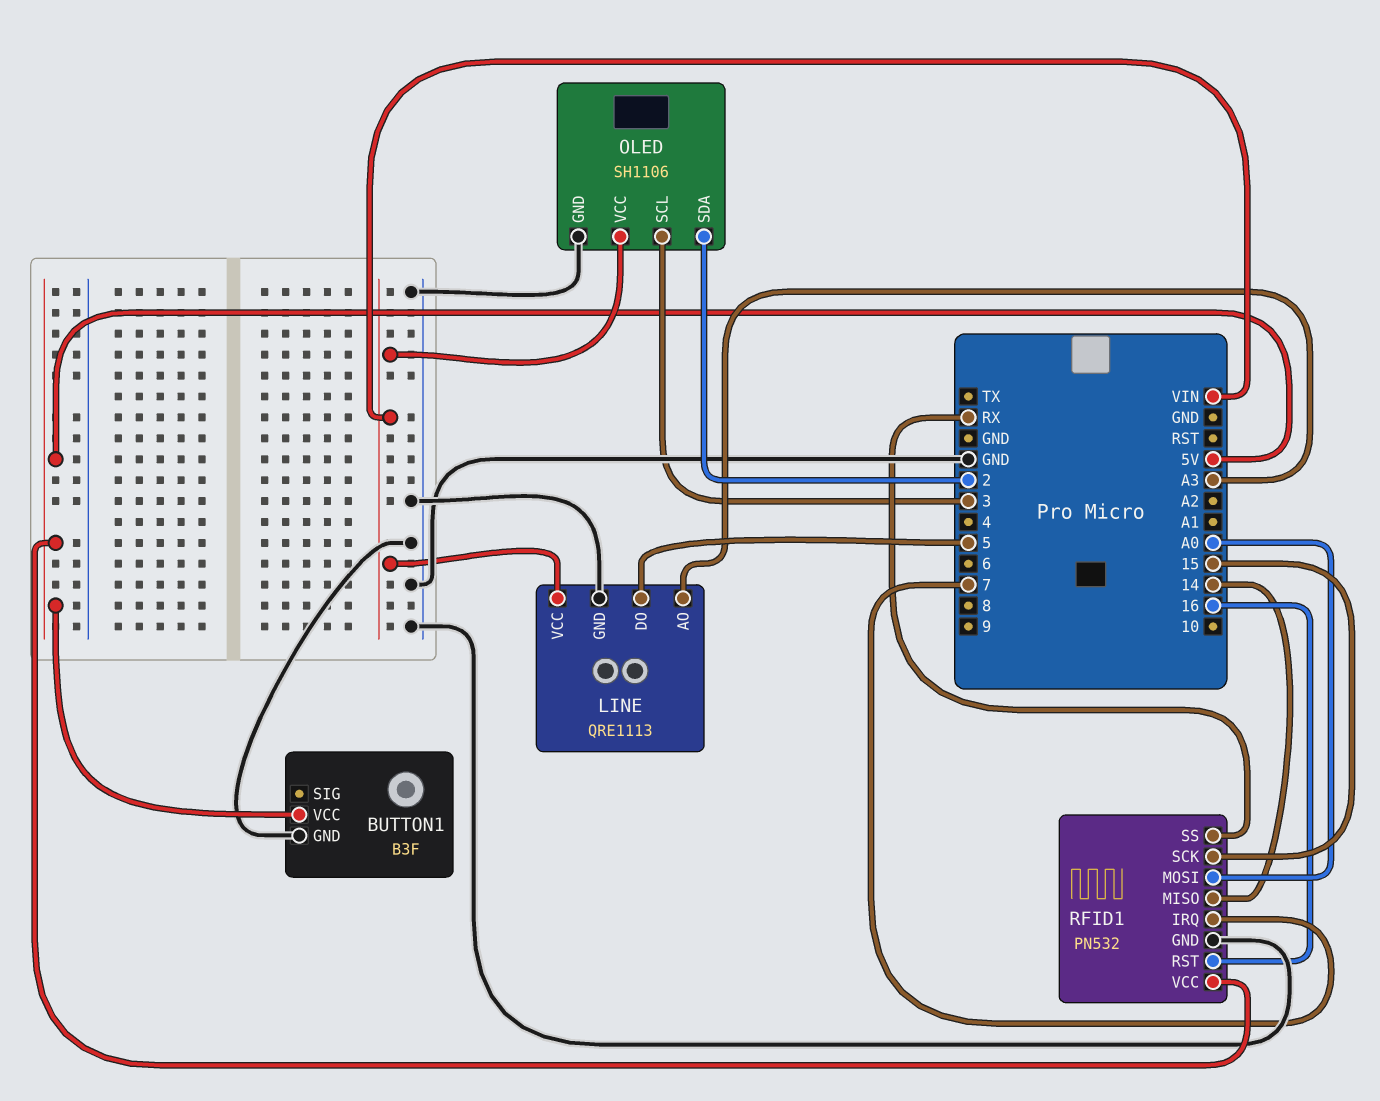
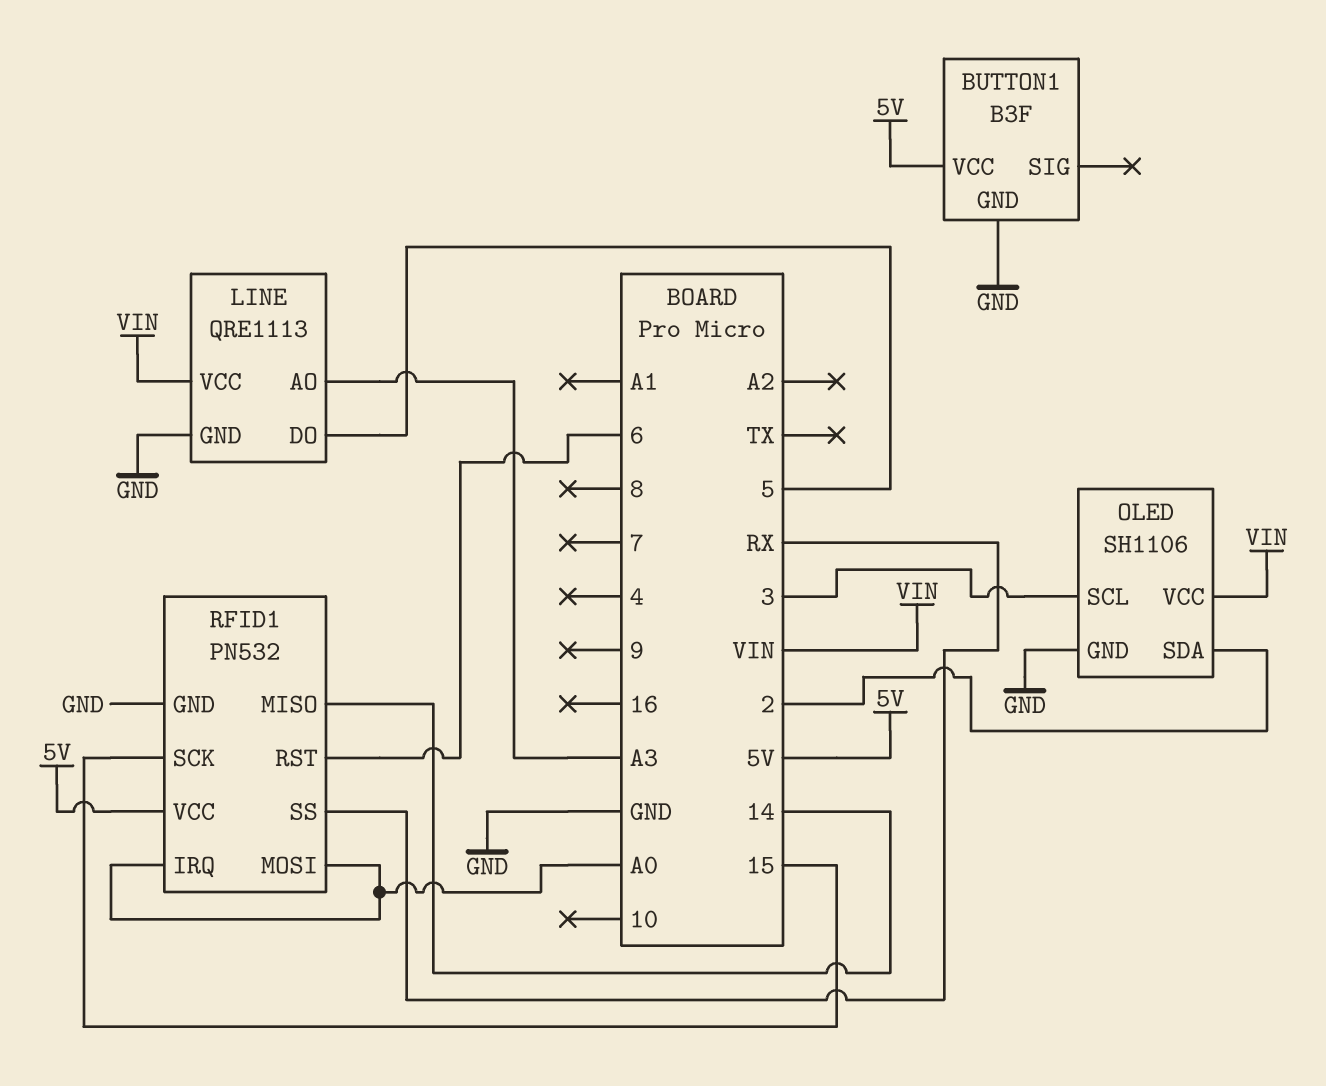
RFID1 pin IRQ: 7 -> A0
RFID1 pin RST: 16 -> 6

